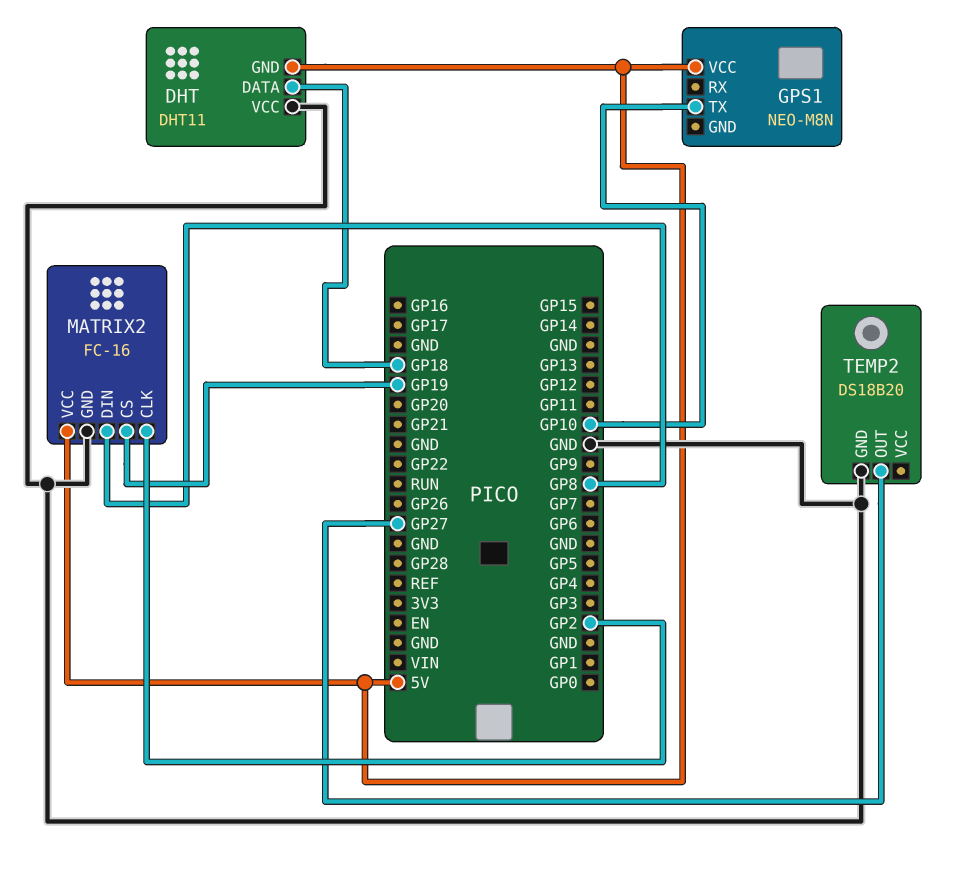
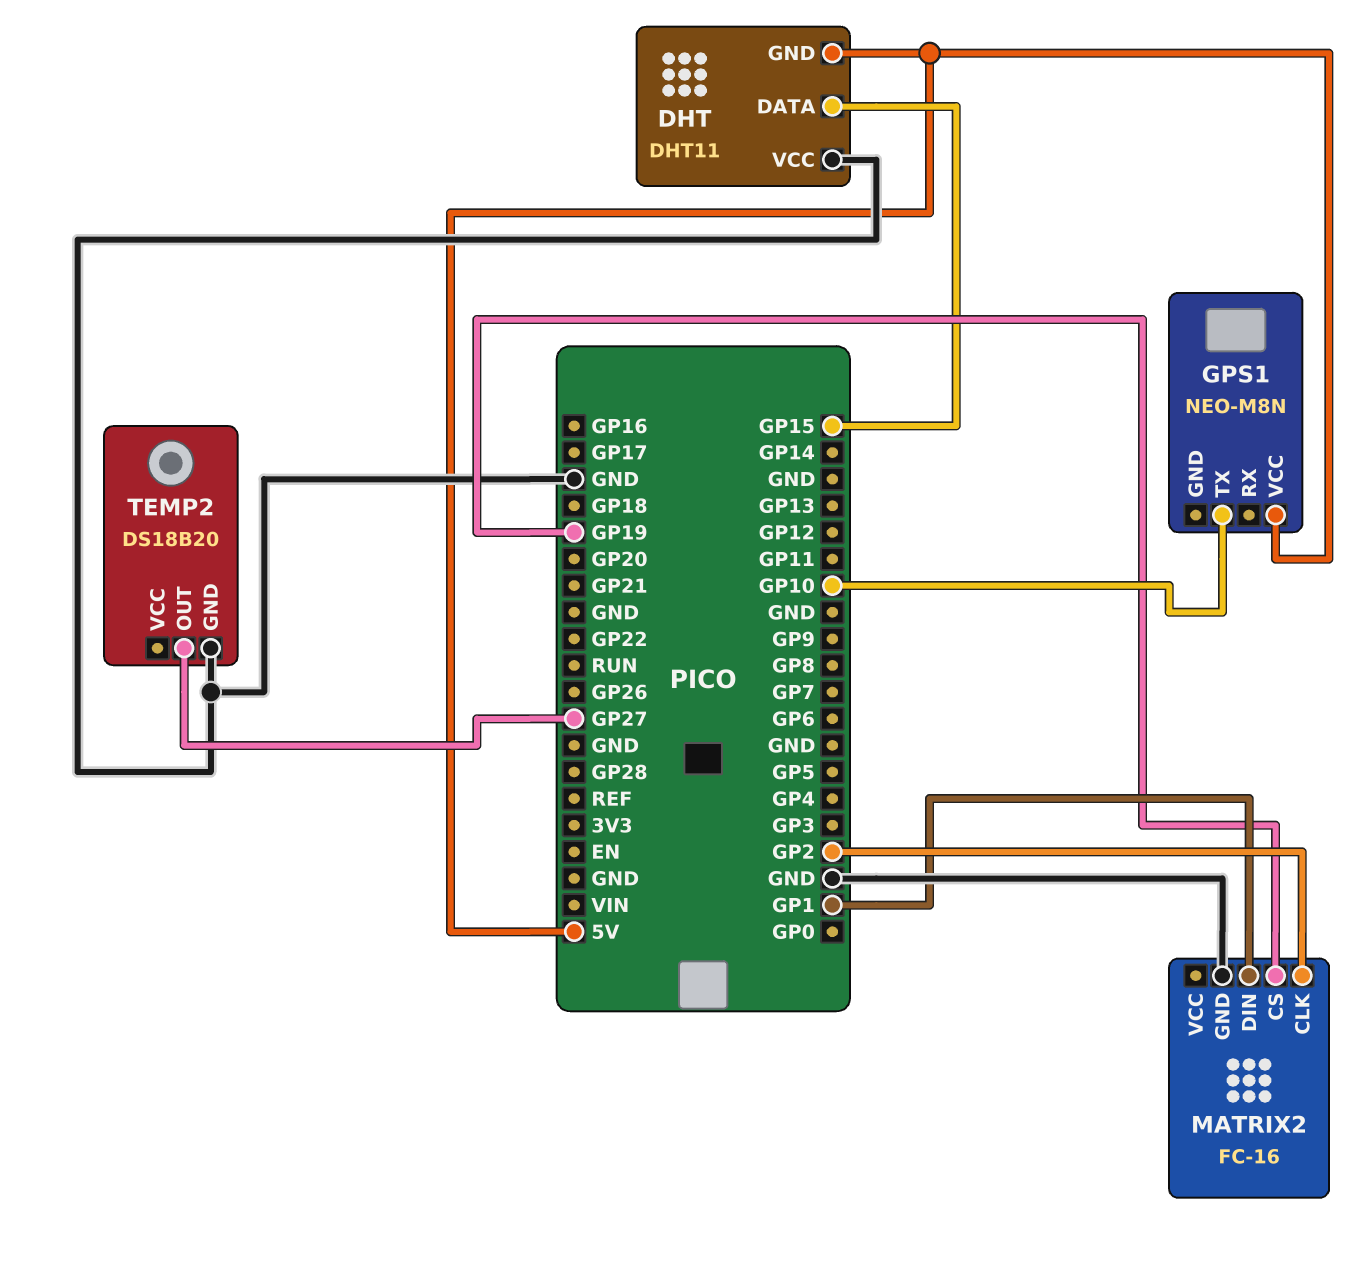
DHT pin DATA: GP18 -> GP15
MATRIX2 pin DIN: GP8 -> GP1
MATRIX2 pin VCC: 5V -> none

